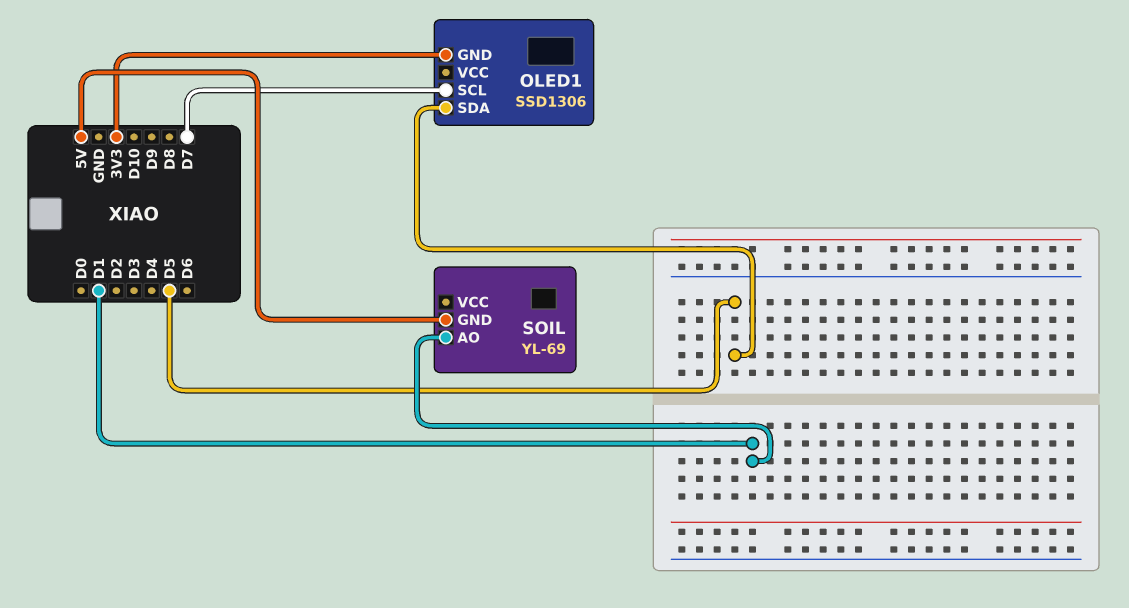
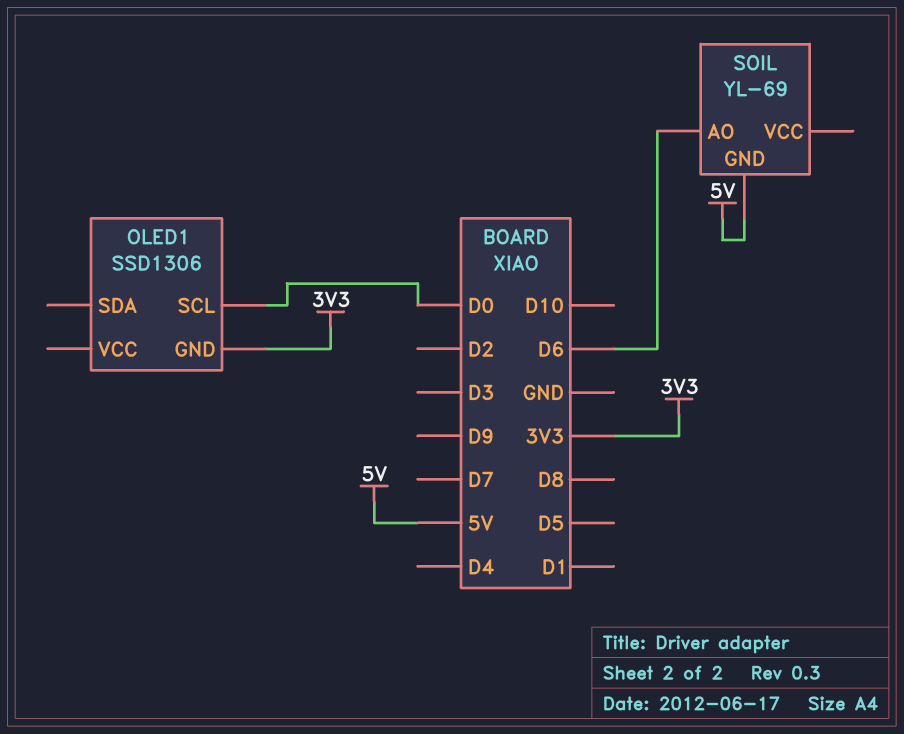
OLED1 pin SCL: D7 -> D0
OLED1 pin SDA: D5 -> none
SOIL pin AO: D1 -> D6

